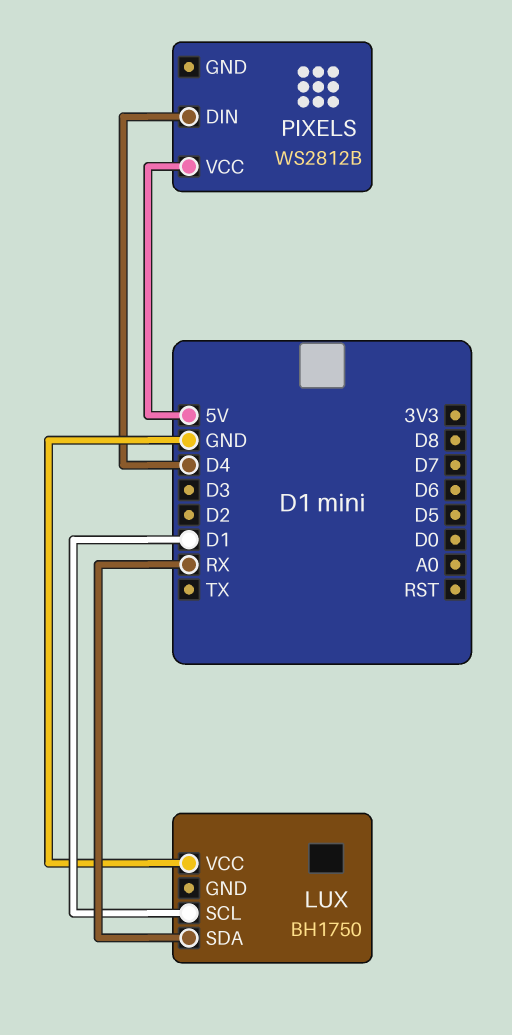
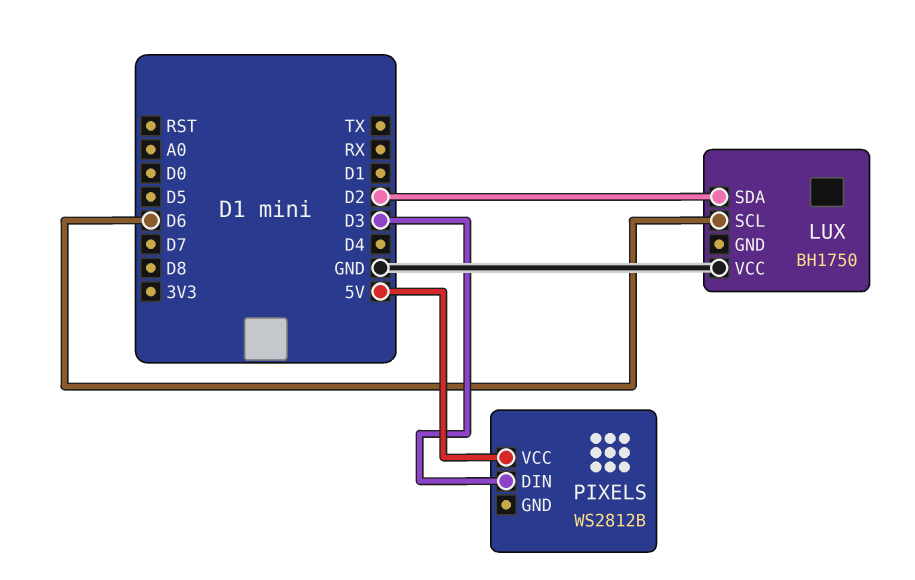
LUX pin SCL: D1 -> D6
LUX pin SDA: RX -> D2
PIXELS pin DIN: D4 -> D3

